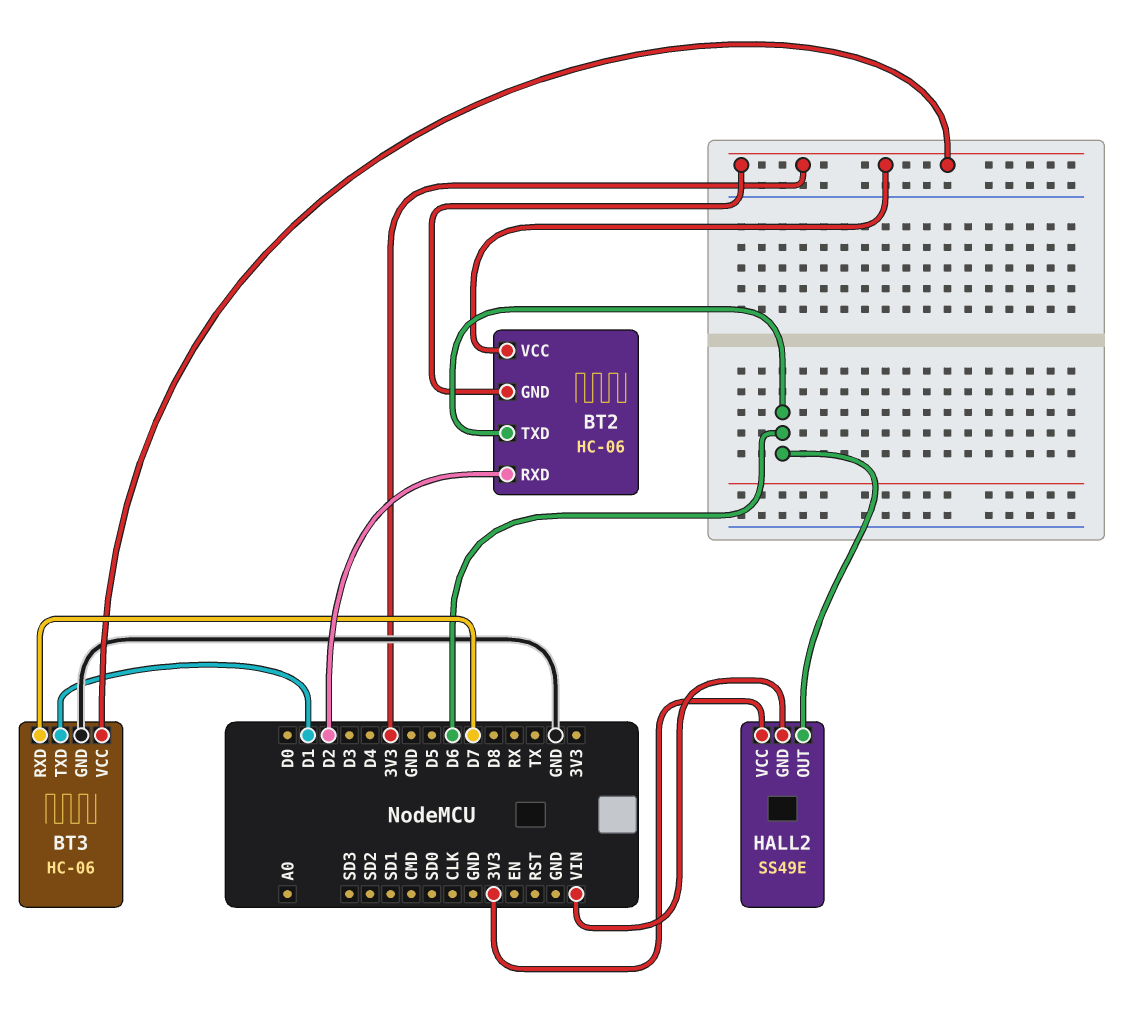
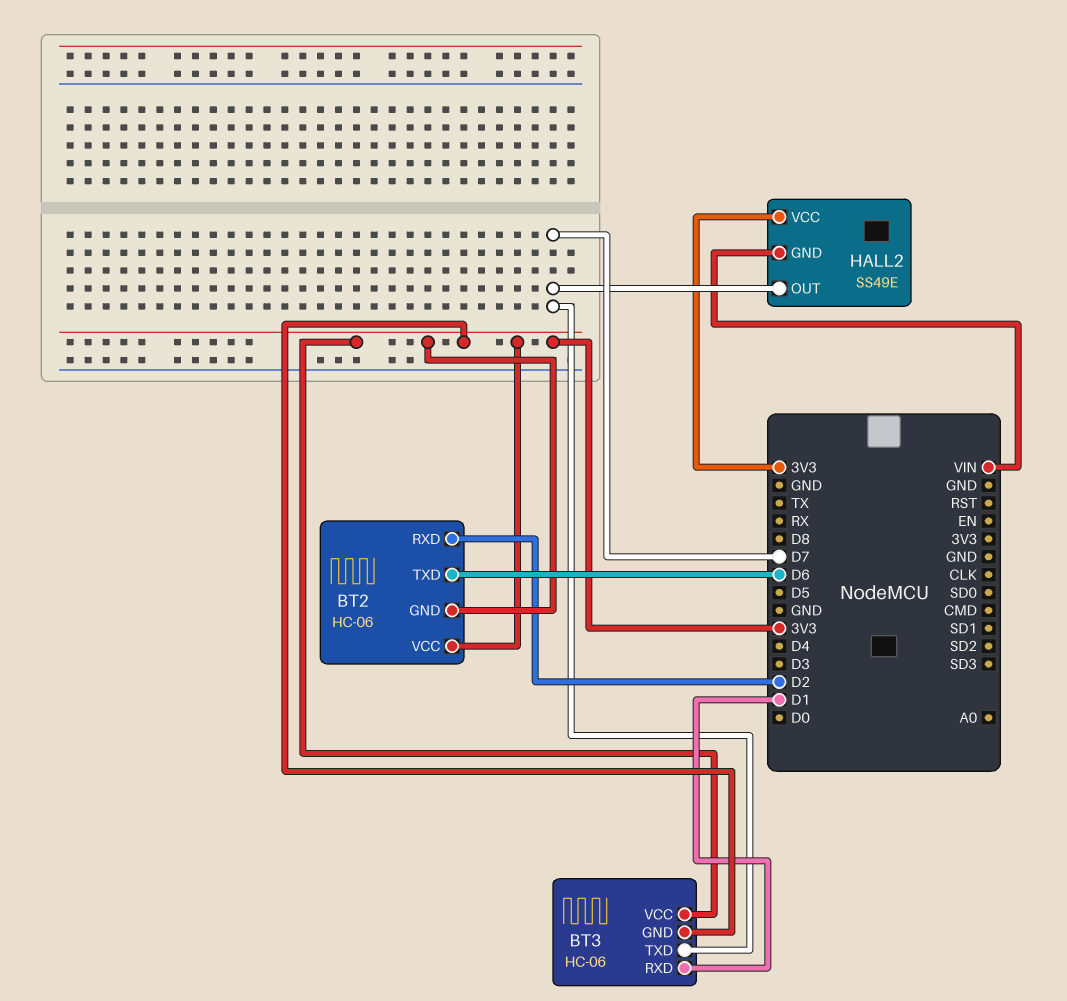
BT3 pin GND: GND -> 3V3
BT3 pin RXD: D7 -> D1
BT3 pin TXD: D1 -> D7
HALL2 pin OUT: D6 -> D7

